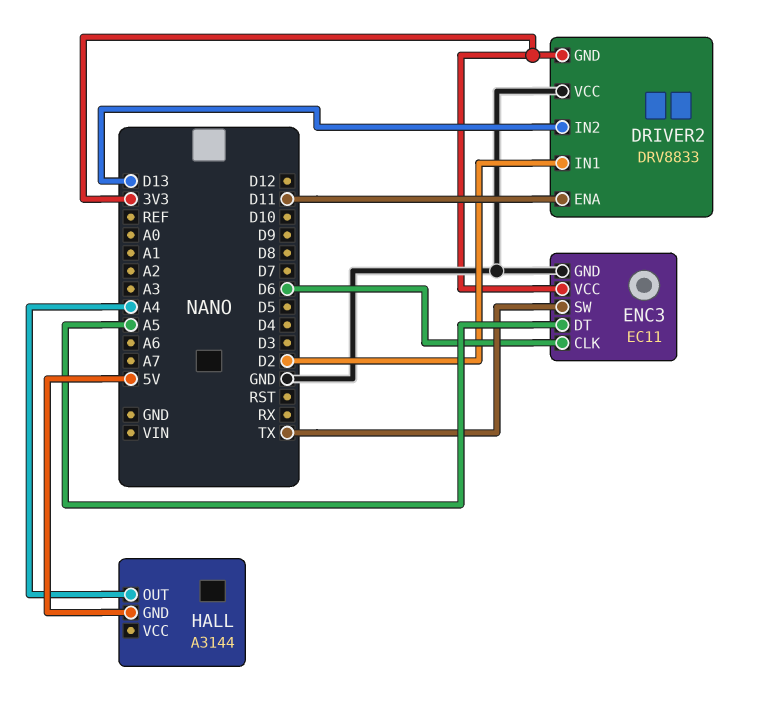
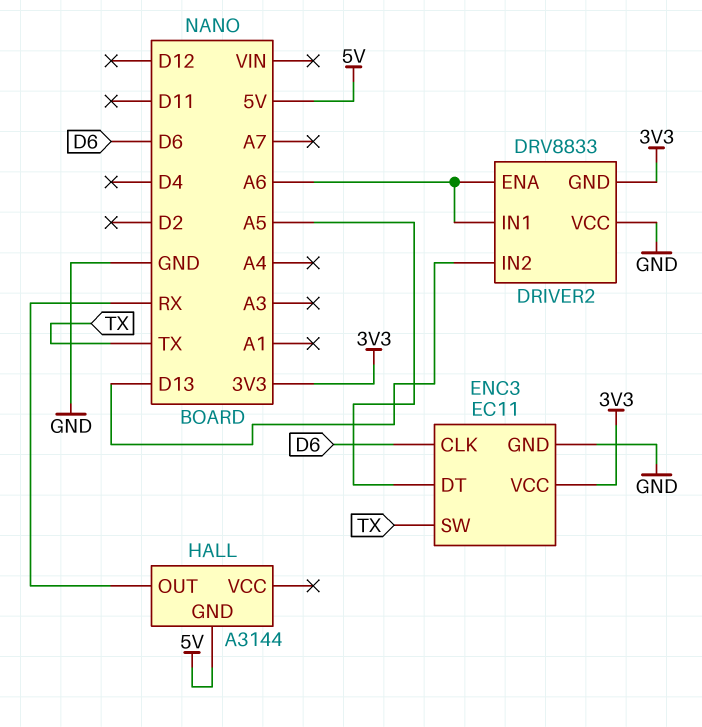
DRIVER2 pin ENA: D11 -> A6
DRIVER2 pin IN1: D2 -> A6
HALL pin OUT: A4 -> RX

